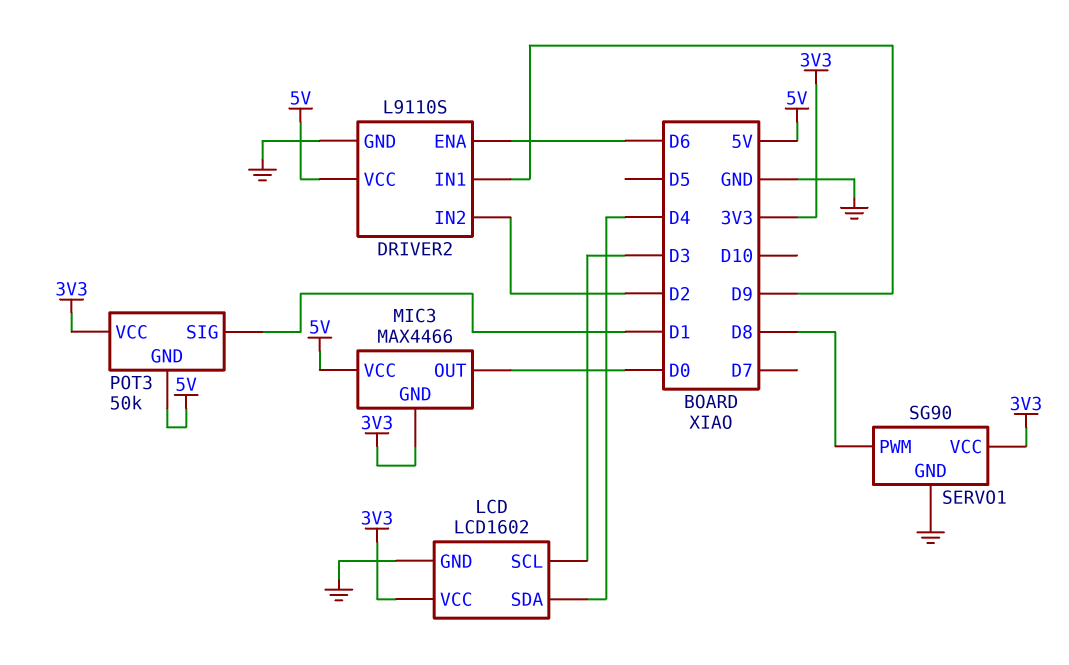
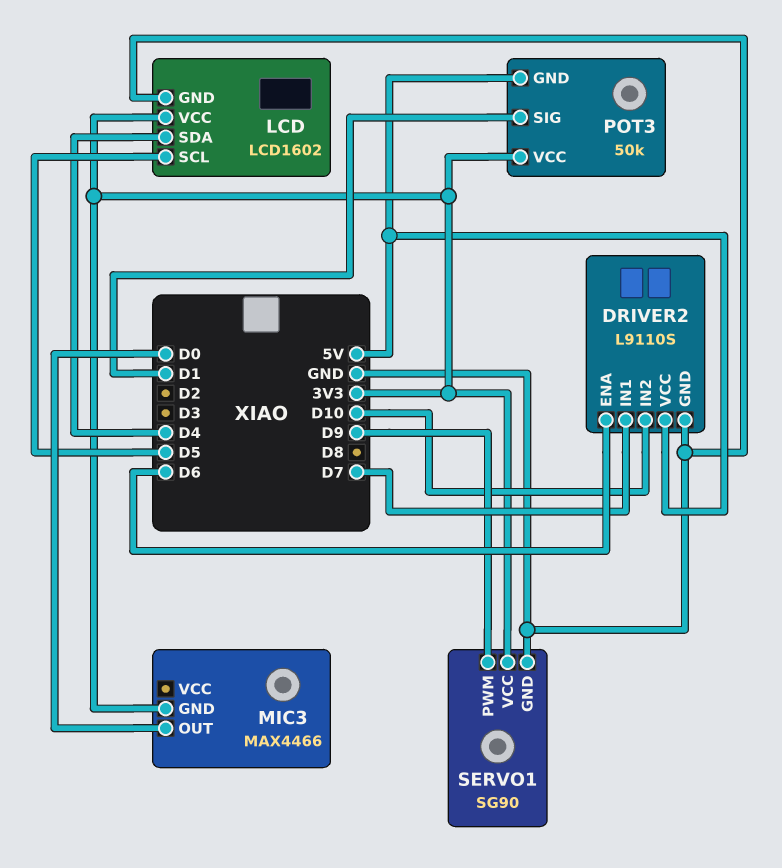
DRIVER2 pin IN1: D9 -> D7
DRIVER2 pin IN2: D2 -> D10
LCD pin SCL: D3 -> D5
MIC3 pin VCC: 5V -> none
SERVO1 pin PWM: D8 -> D9

